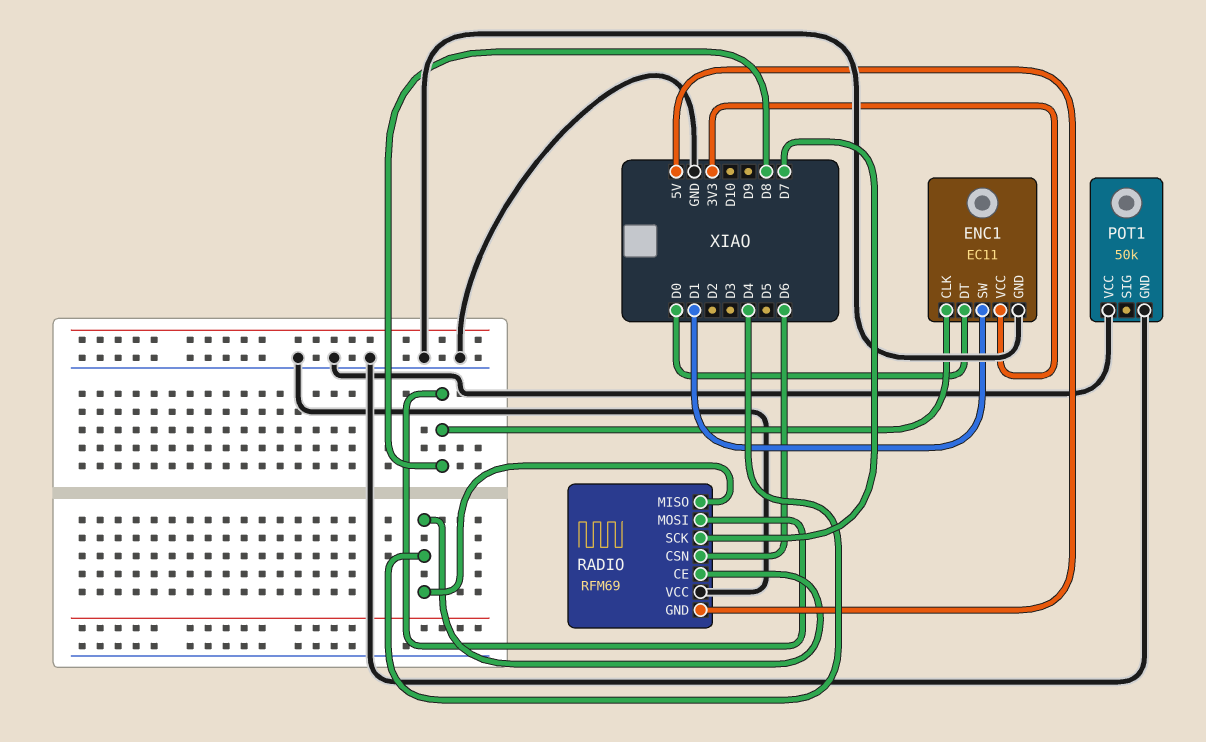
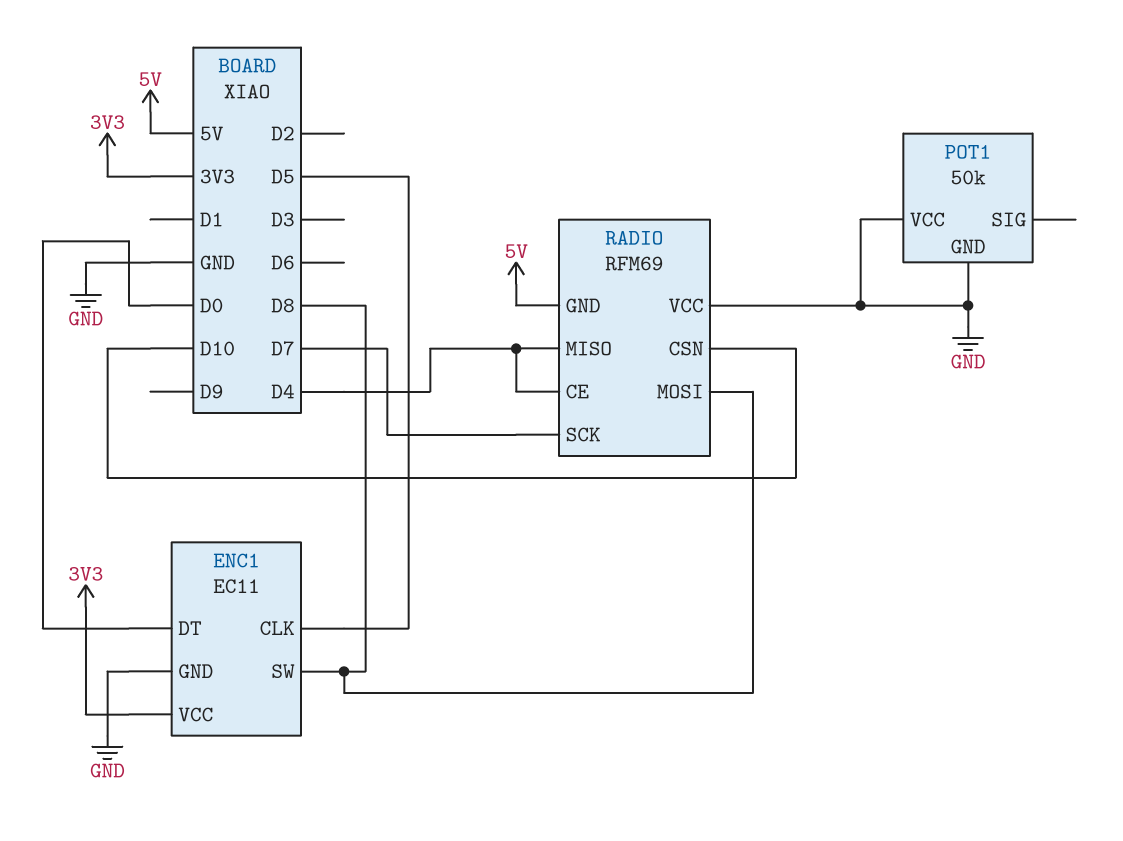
ENC1 pin CLK: D8 -> D5
ENC1 pin SW: D1 -> D8
RADIO pin CSN: D6 -> D10

